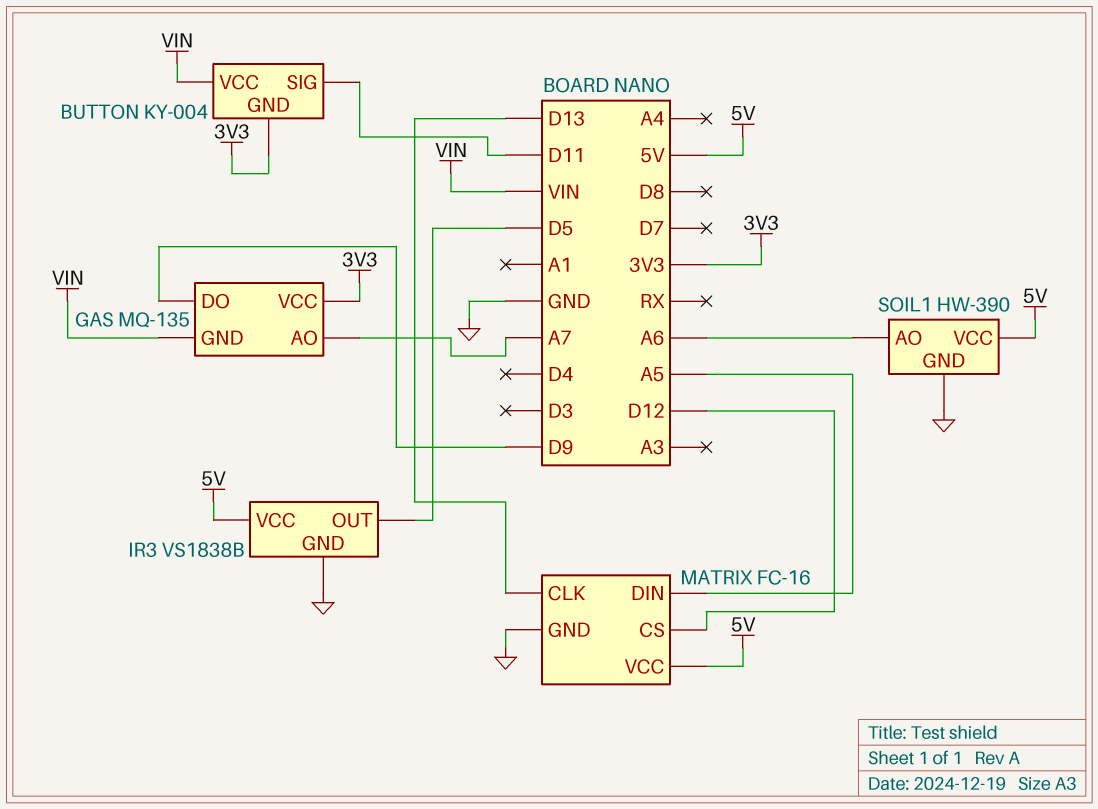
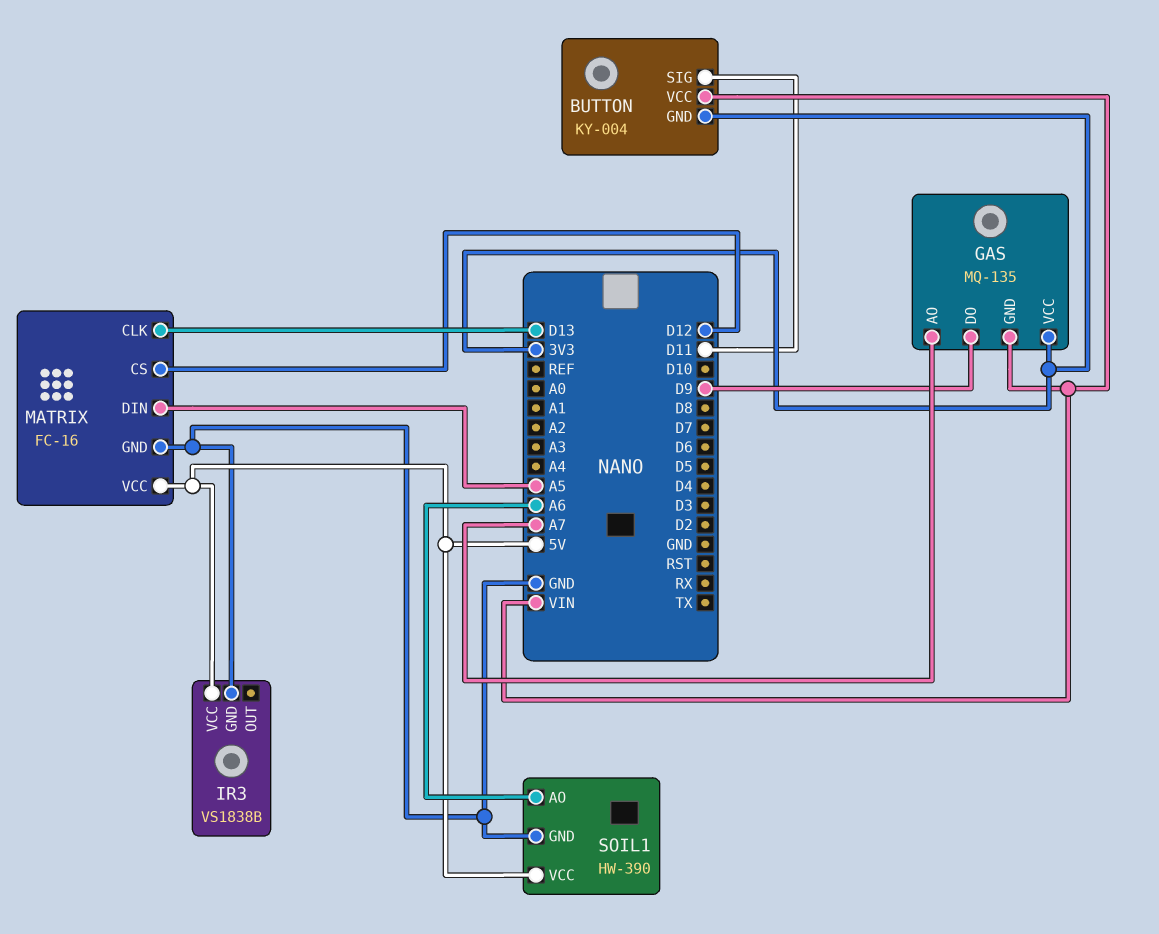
IR3 pin OUT: D5 -> none

